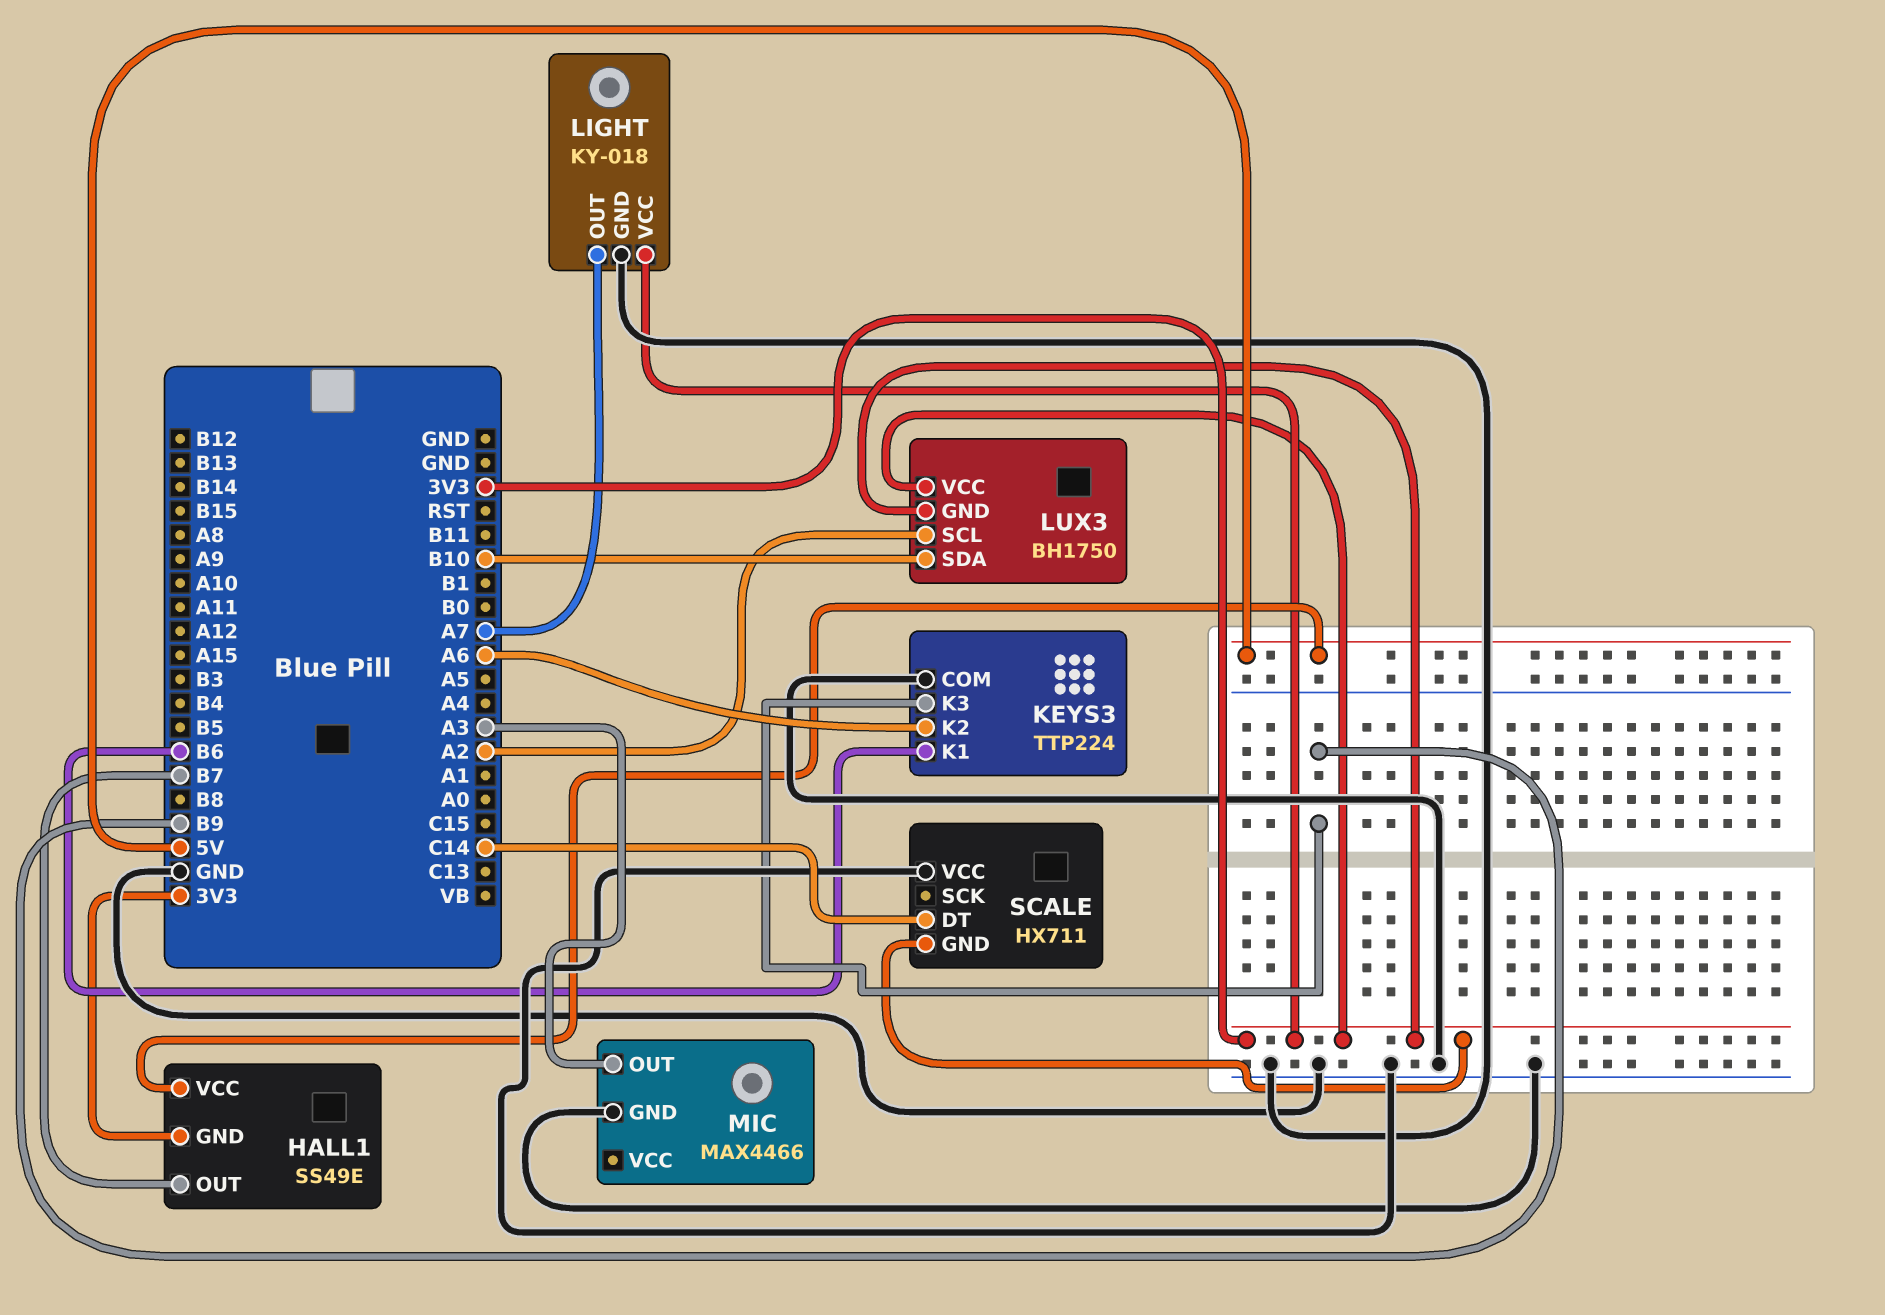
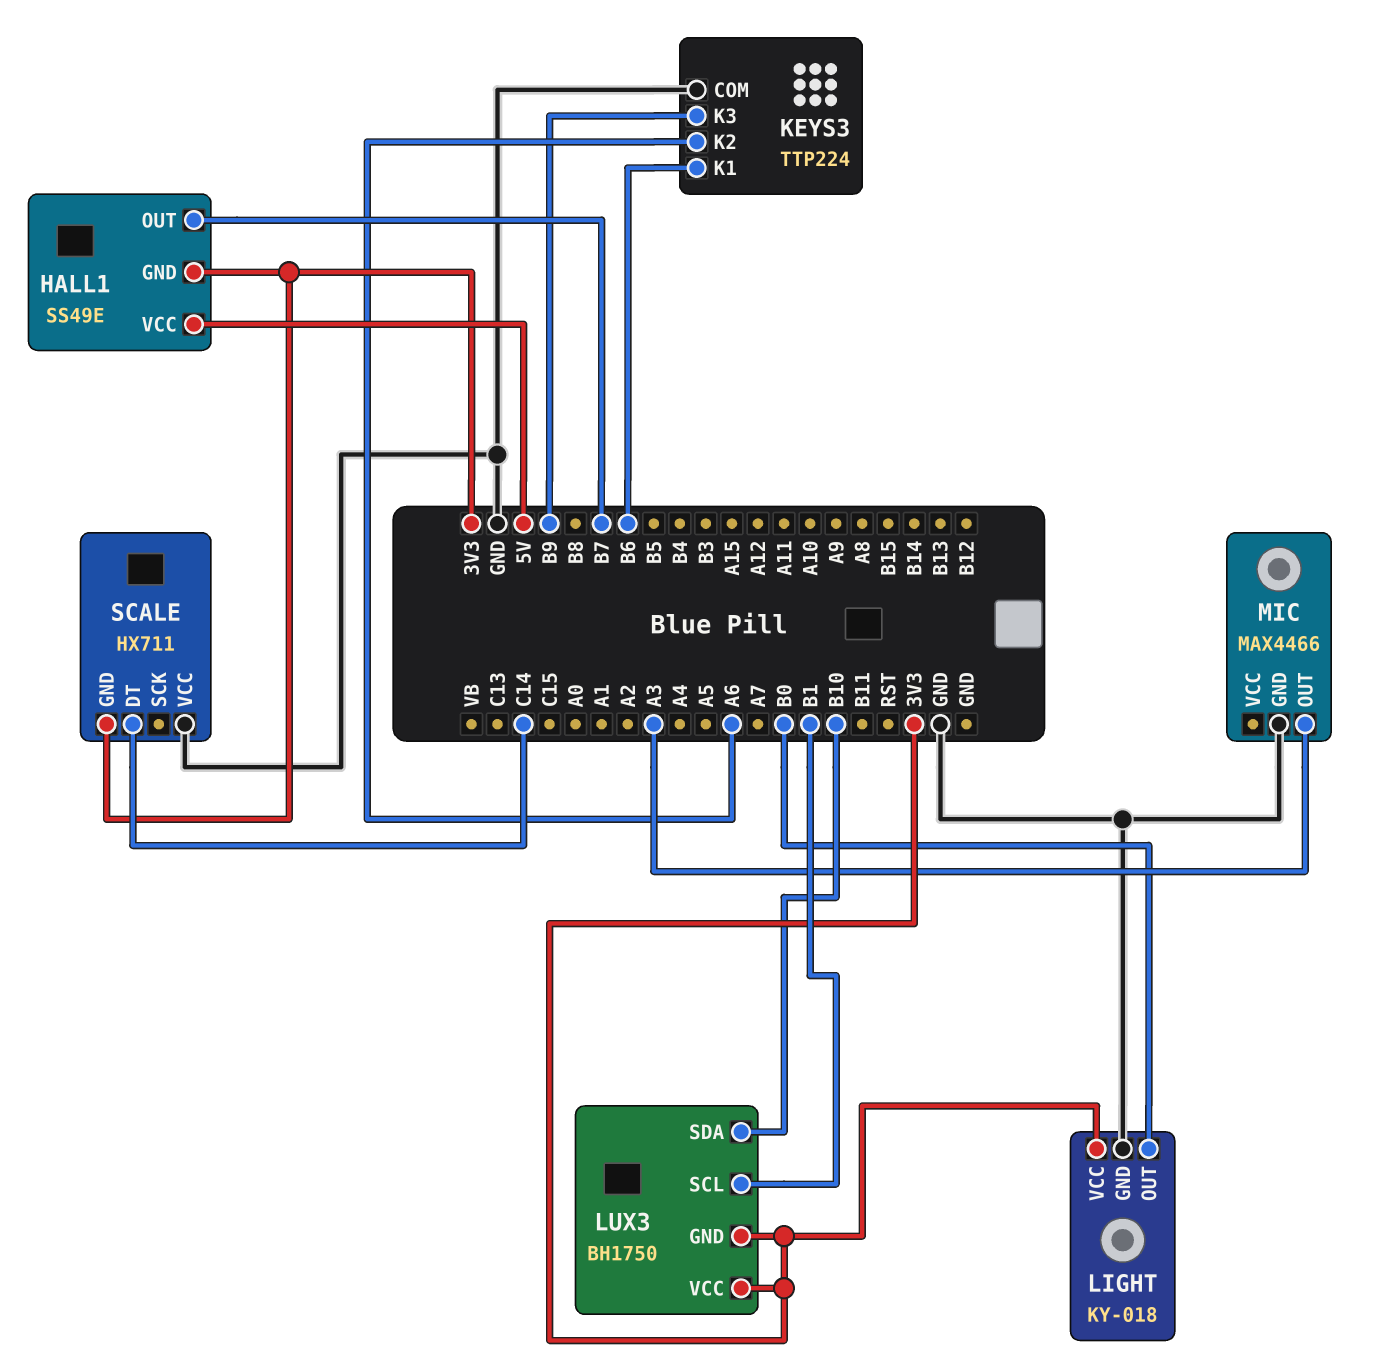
LIGHT pin OUT: A7 -> B0
LUX3 pin SCL: A2 -> B1

